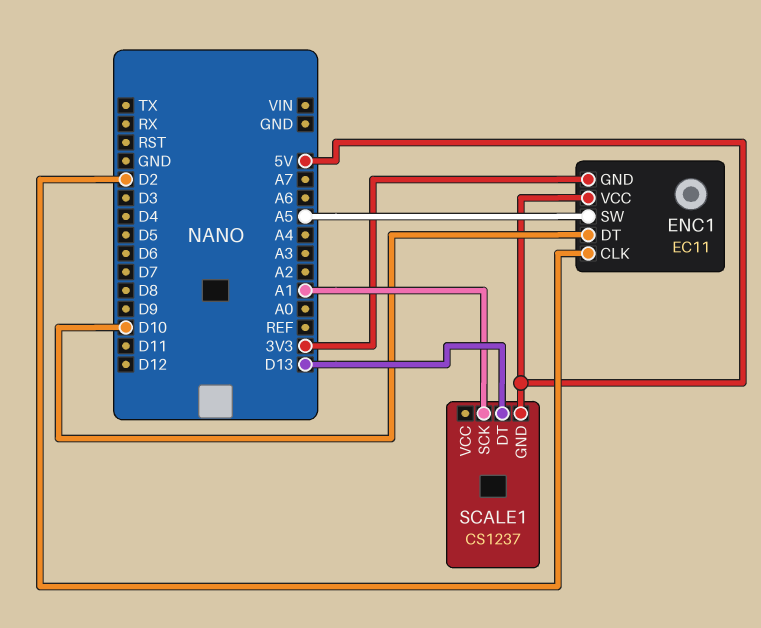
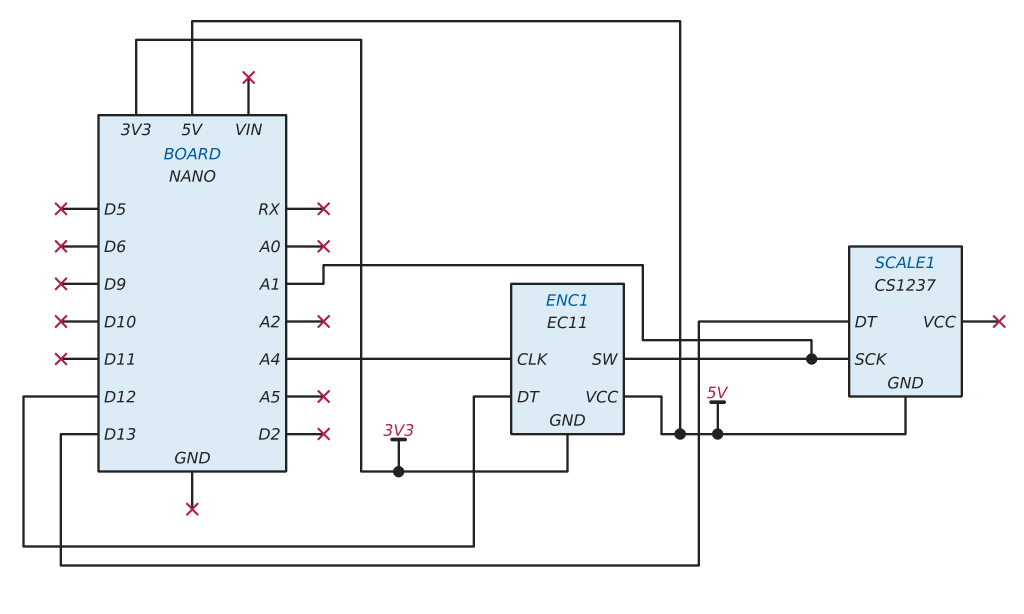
ENC1 pin CLK: D2 -> A4
ENC1 pin DT: D10 -> D12
ENC1 pin SW: A5 -> A1

